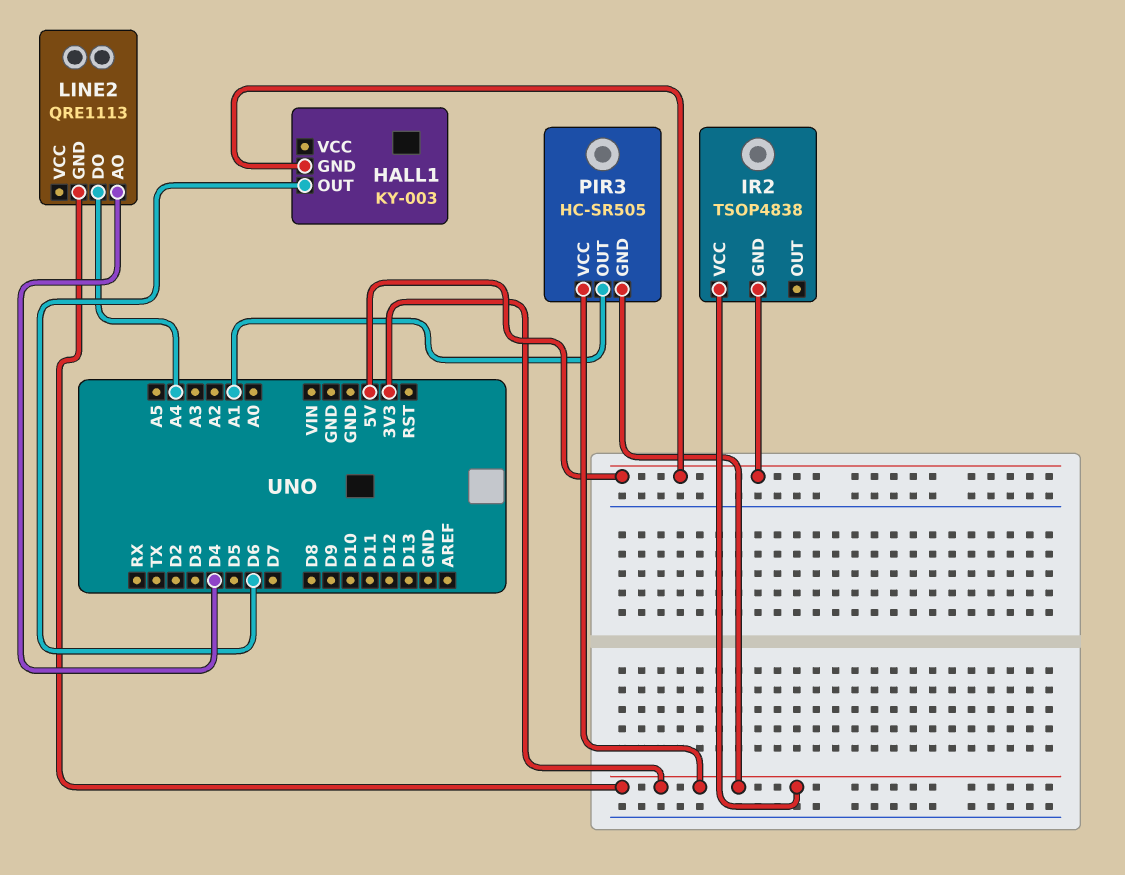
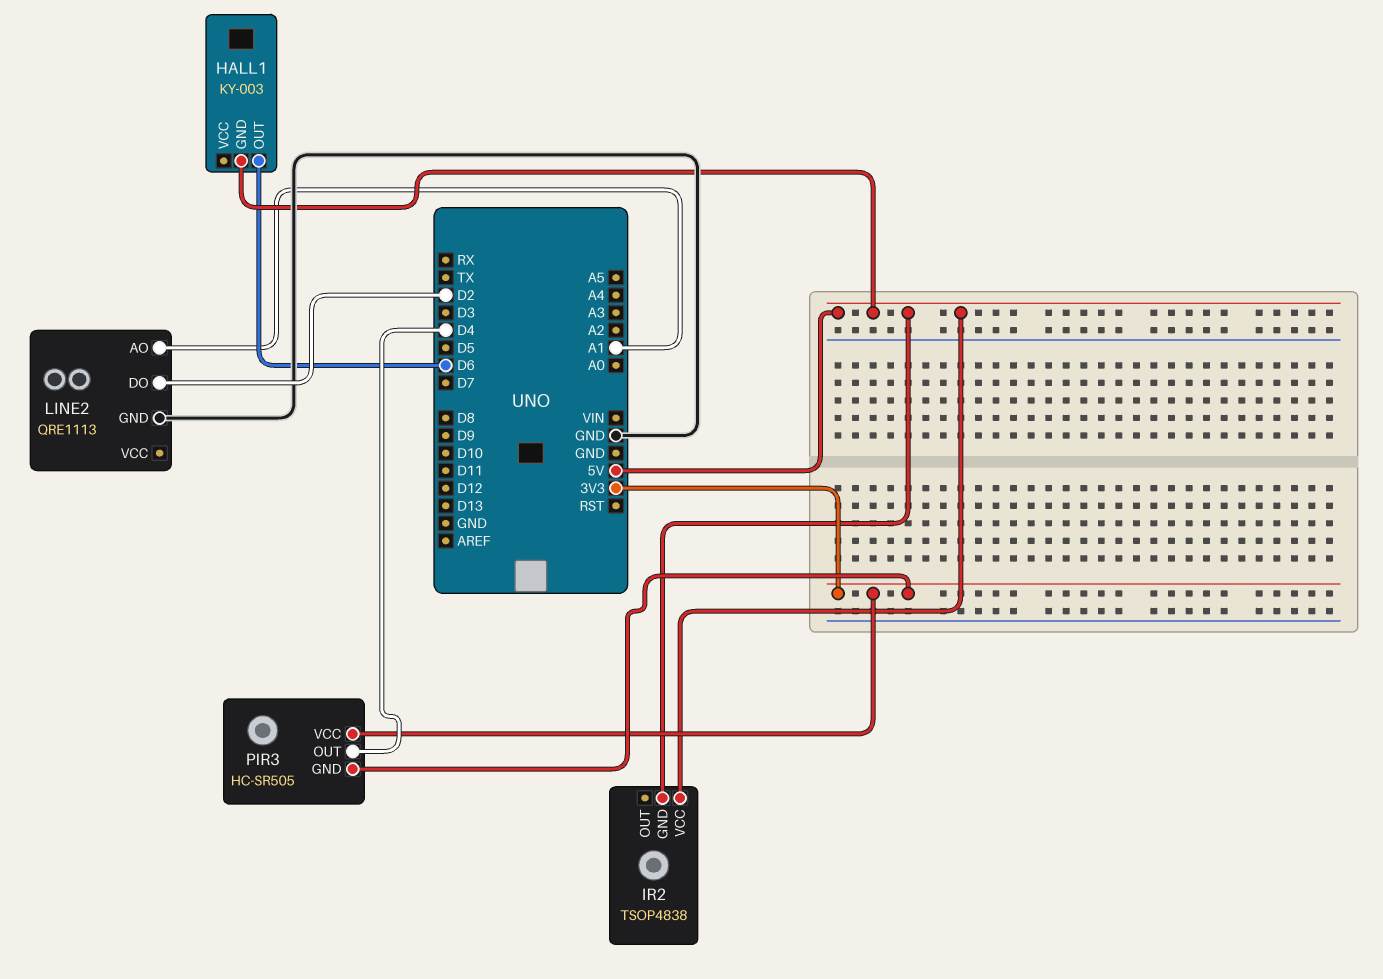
IR2 pin VCC: 3V3 -> 5V
LINE2 pin AO: D4 -> A1
LINE2 pin DO: A4 -> D2
LINE2 pin GND: 3V3 -> GND
PIR3 pin OUT: A1 -> D4

